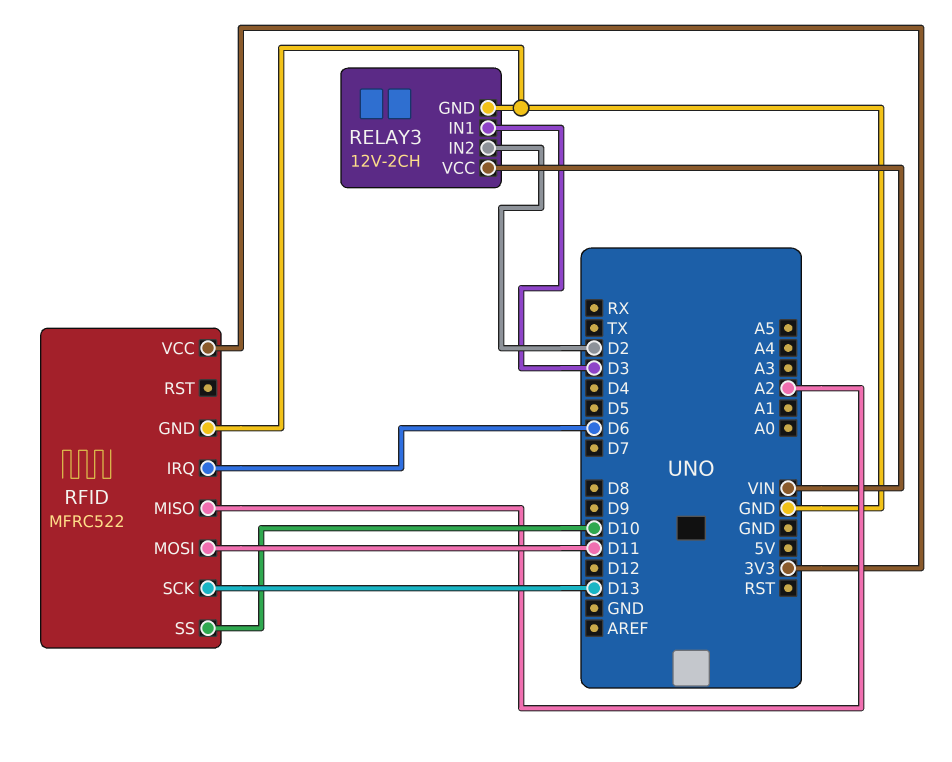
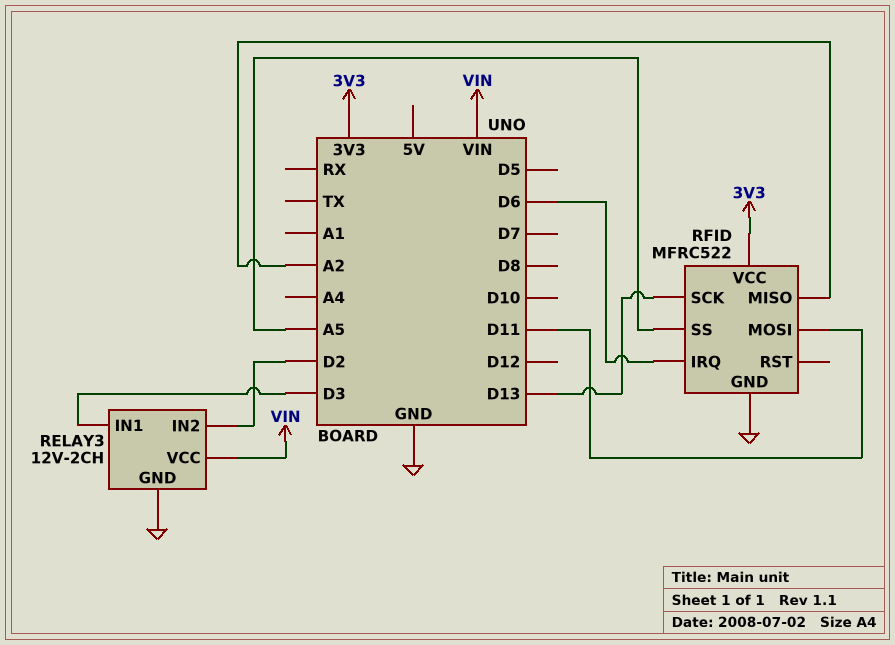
RFID pin SS: D10 -> A5

